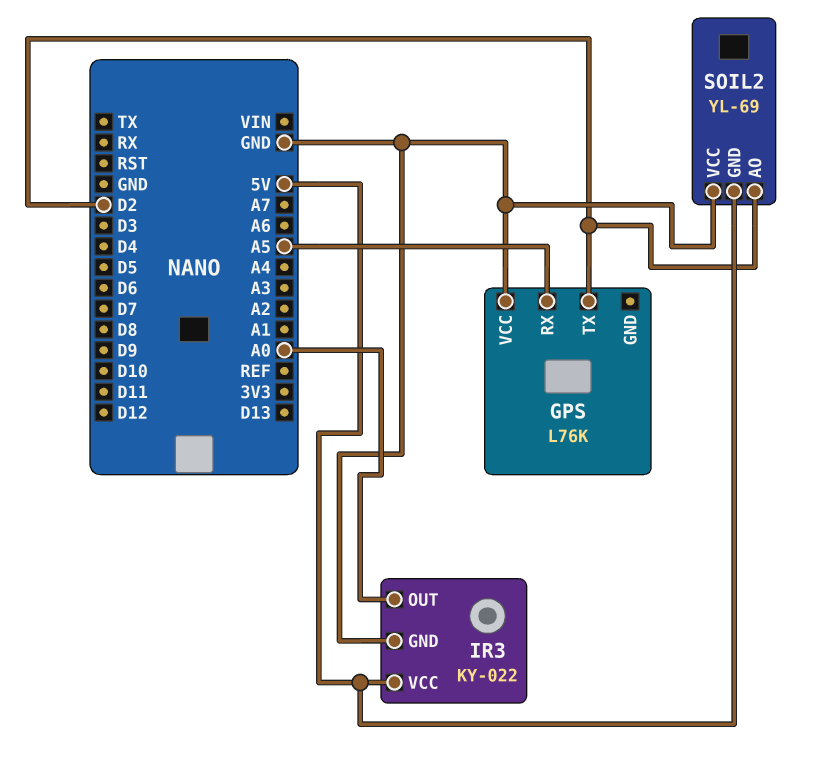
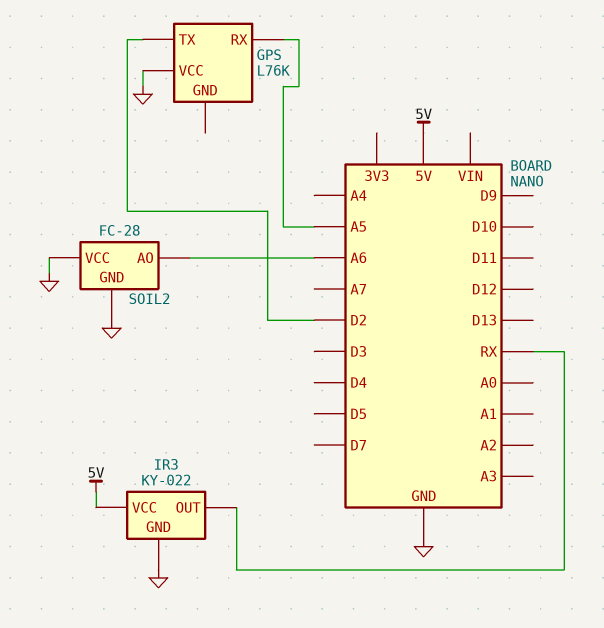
IR3 pin OUT: A0 -> RX
SOIL2: YL-69 -> FC-28
SOIL2 pin AO: D2 -> A6
SOIL2 pin GND: 5V -> GND

